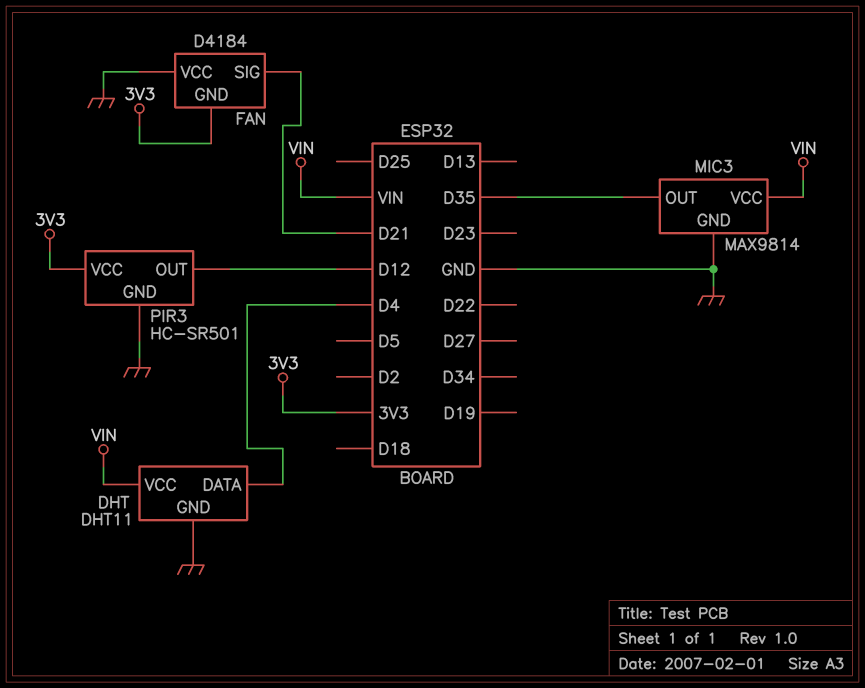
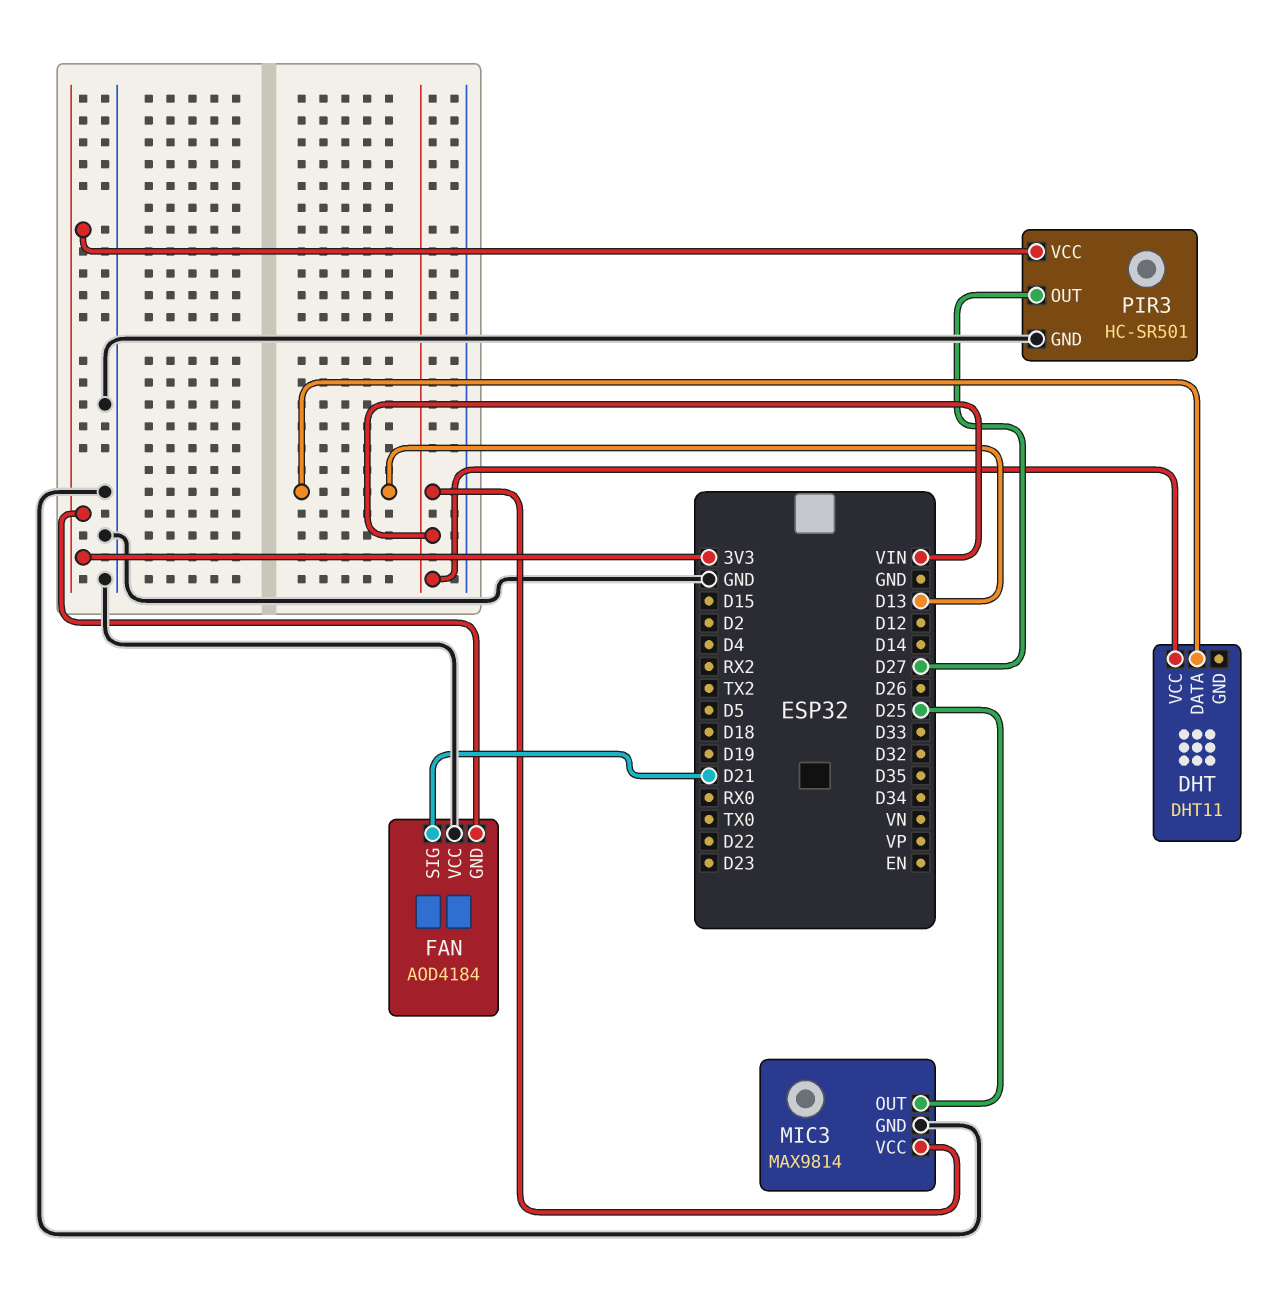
DHT pin DATA: D4 -> D13
DHT pin GND: GND -> none
FAN: D4184 -> AOD4184
MIC3 pin OUT: D35 -> D25
PIR3 pin OUT: D12 -> D27

